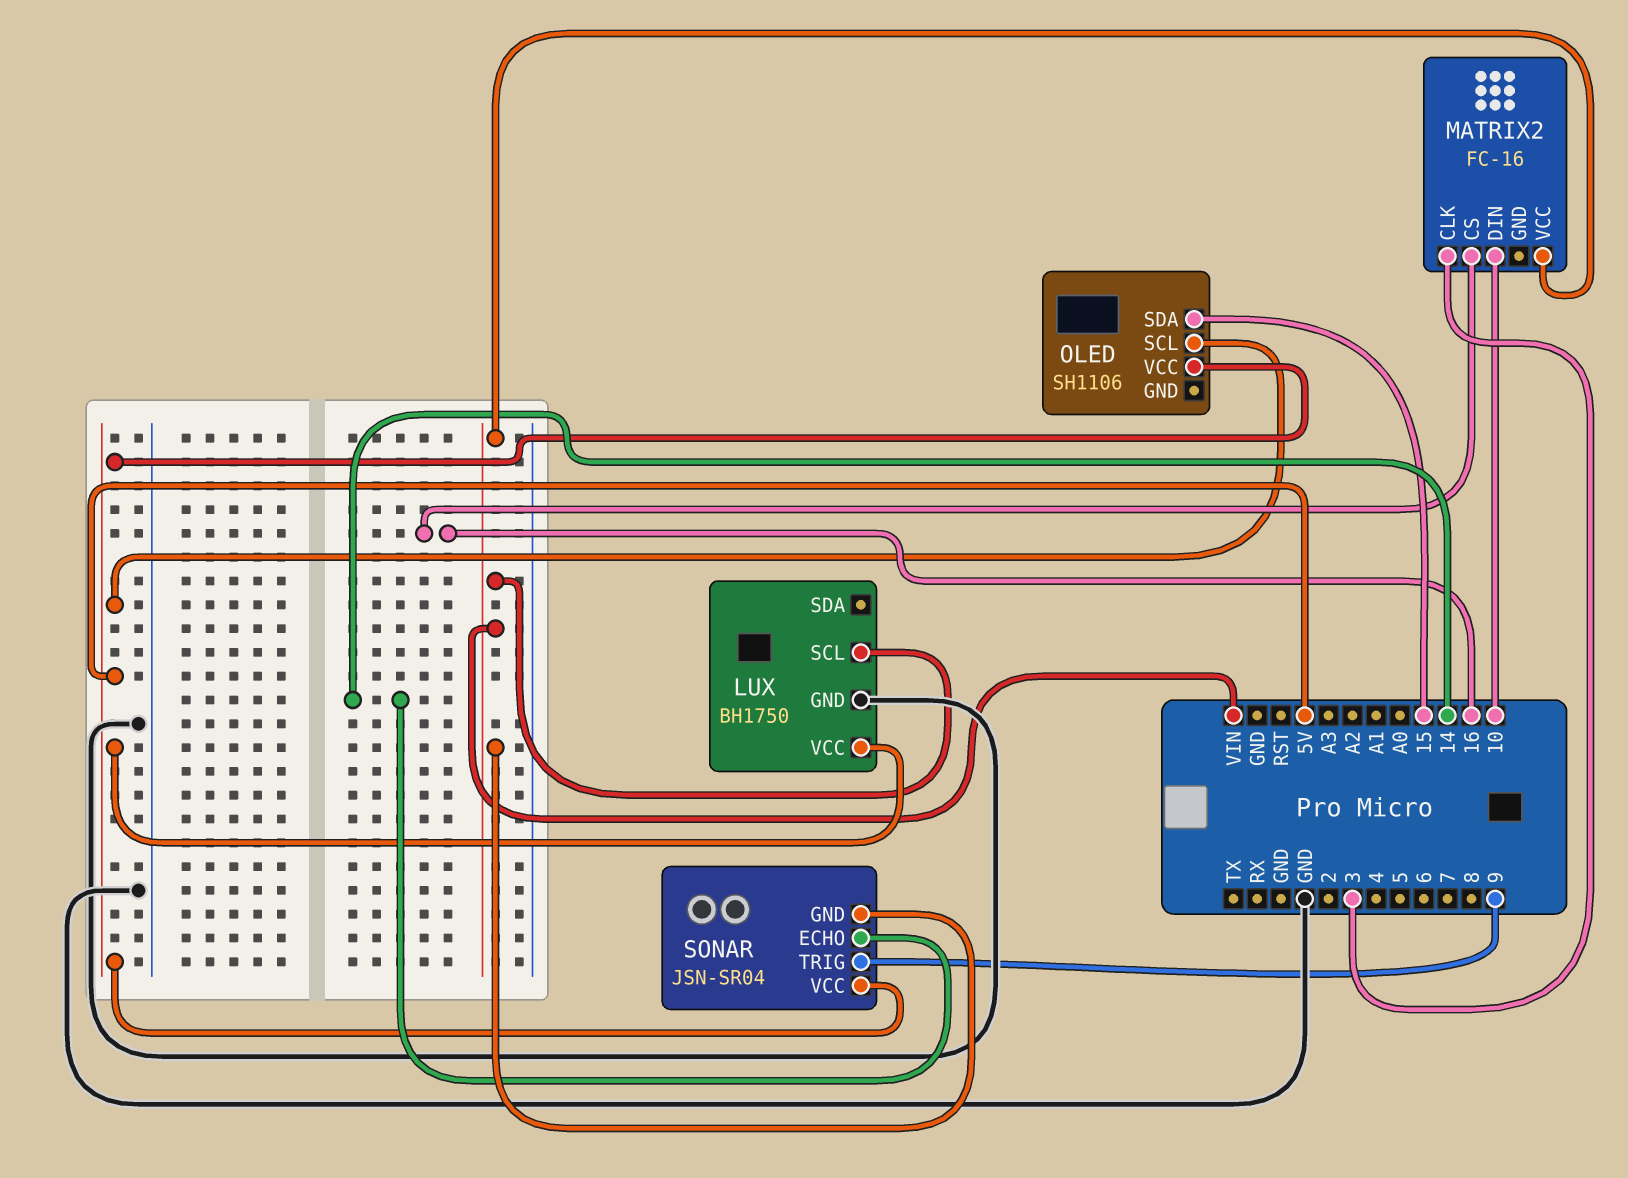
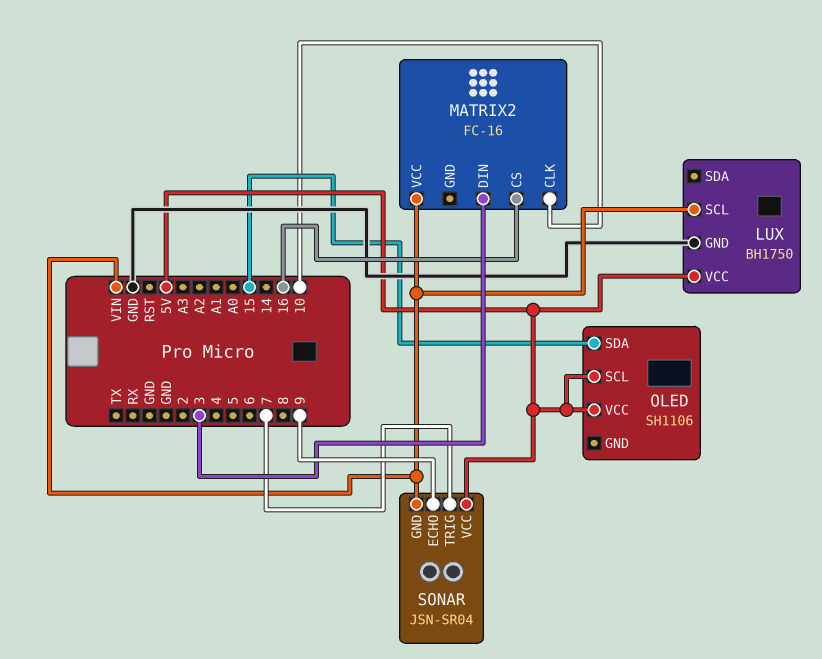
MATRIX2 pin CLK: 3 -> 10
MATRIX2 pin DIN: 10 -> 3
SONAR pin ECHO: 14 -> 9
SONAR pin TRIG: 9 -> 7

